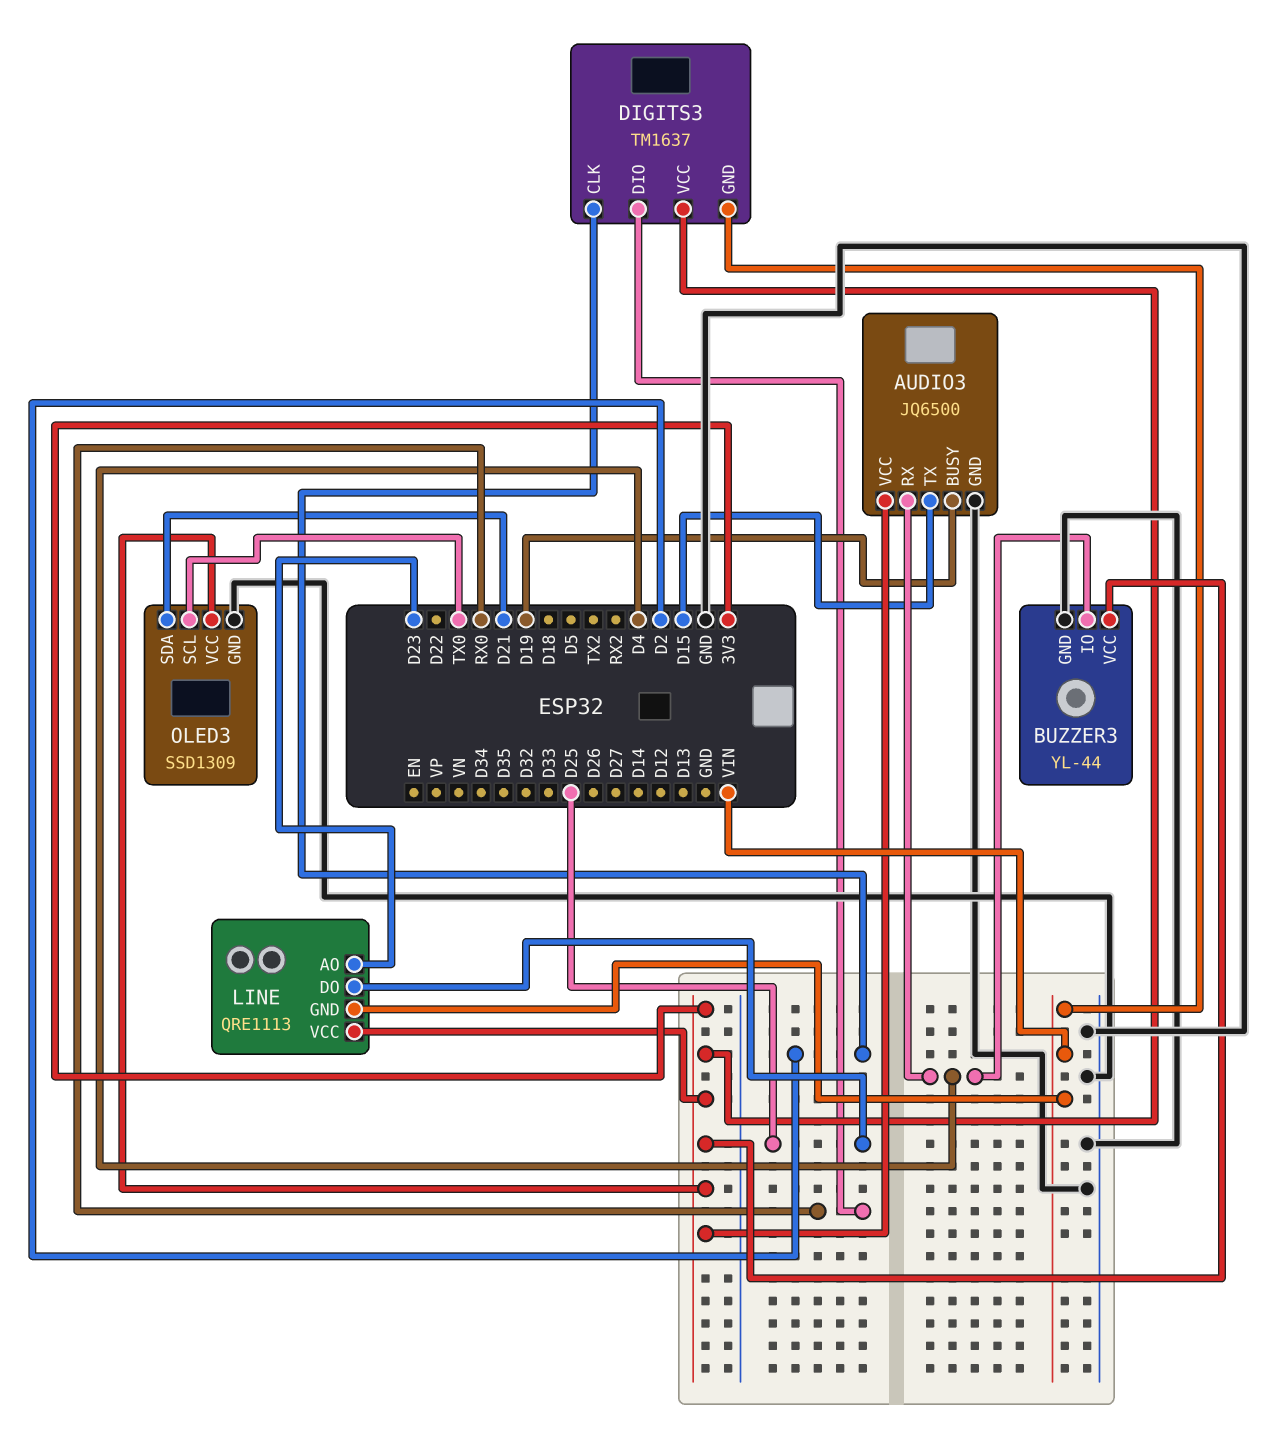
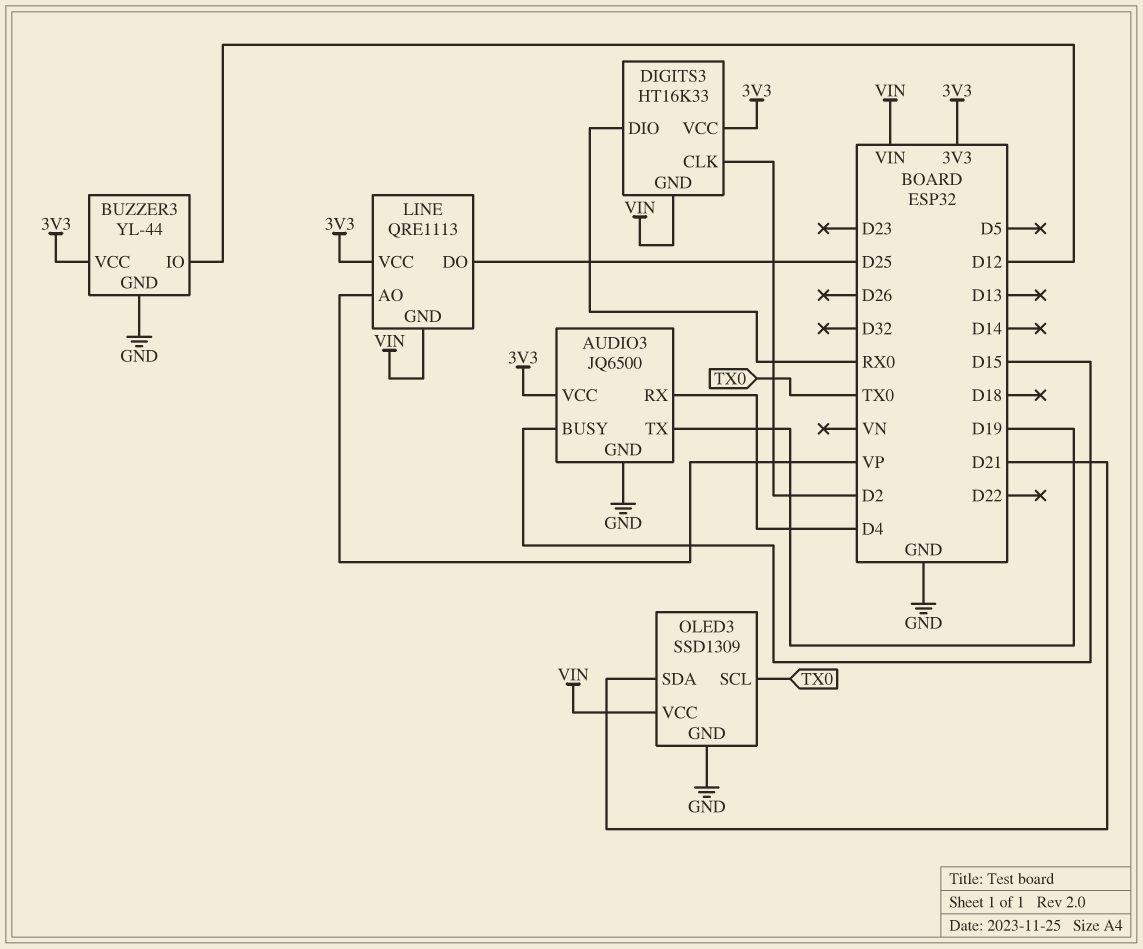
AUDIO3 pin BUSY: D19 -> D15
AUDIO3 pin TX: D15 -> D19
BUZZER3 pin IO: D4 -> D12
DIGITS3: TM1637 -> HT16K33
LINE pin AO: D23 -> VP
OLED3 pin VCC: 3V3 -> VIN

